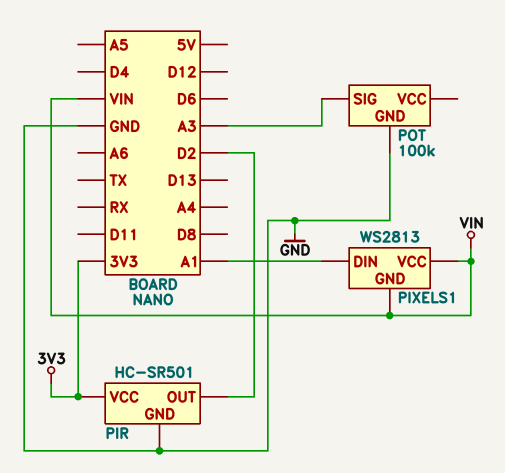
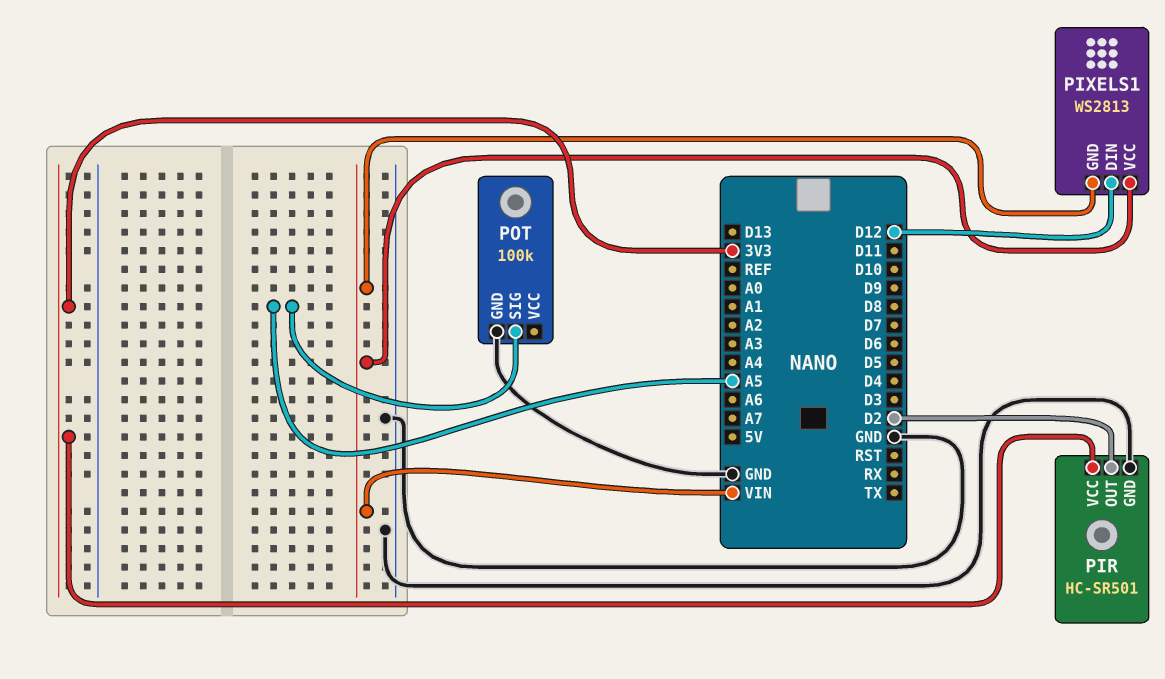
PIXELS1 pin DIN: A1 -> D12
POT pin SIG: A3 -> A5

